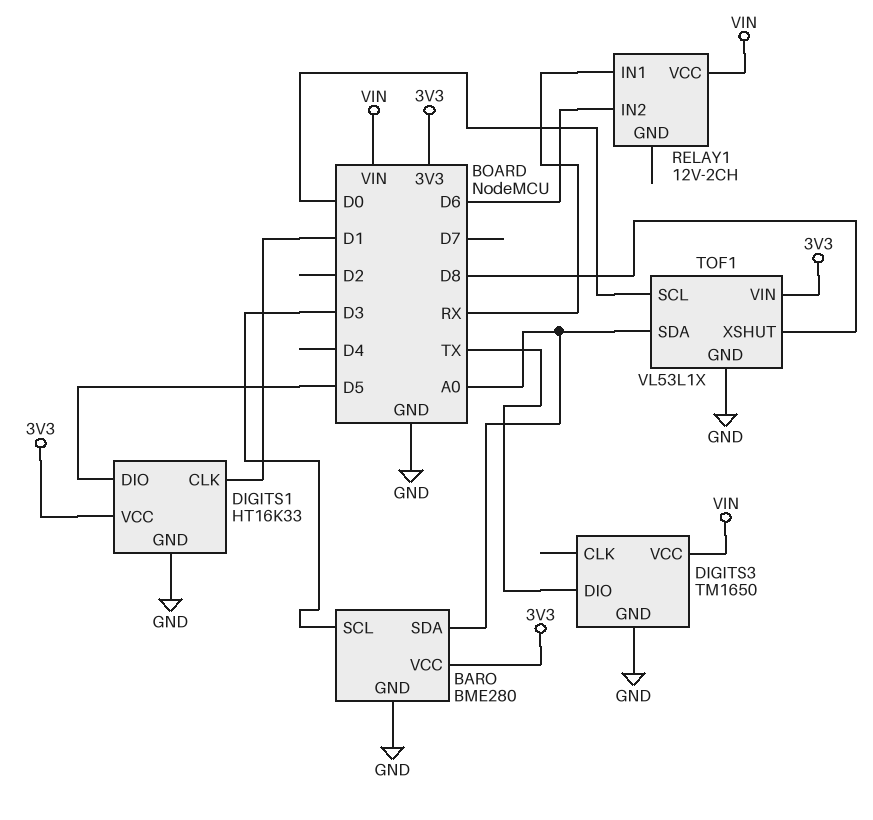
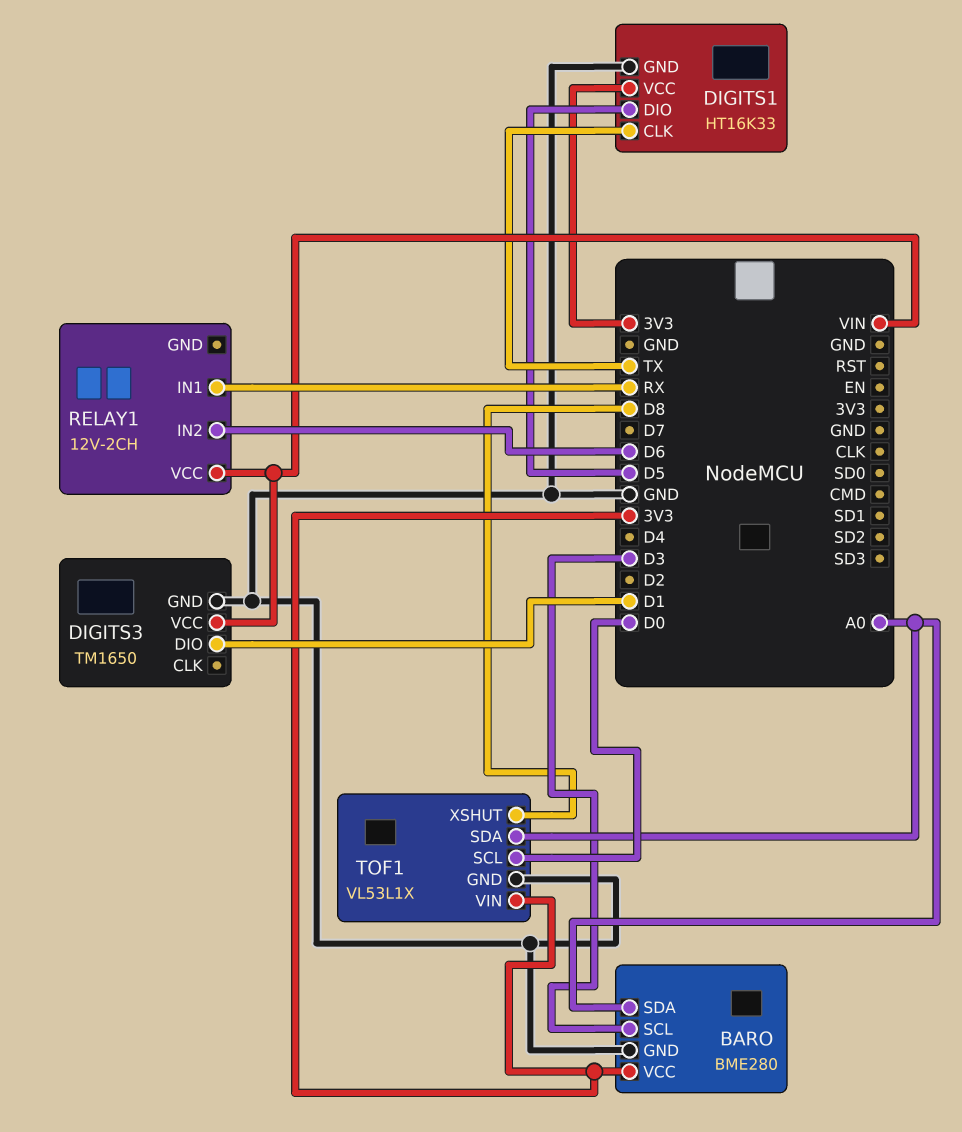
DIGITS1 pin CLK: D1 -> TX
DIGITS3 pin DIO: TX -> D1

